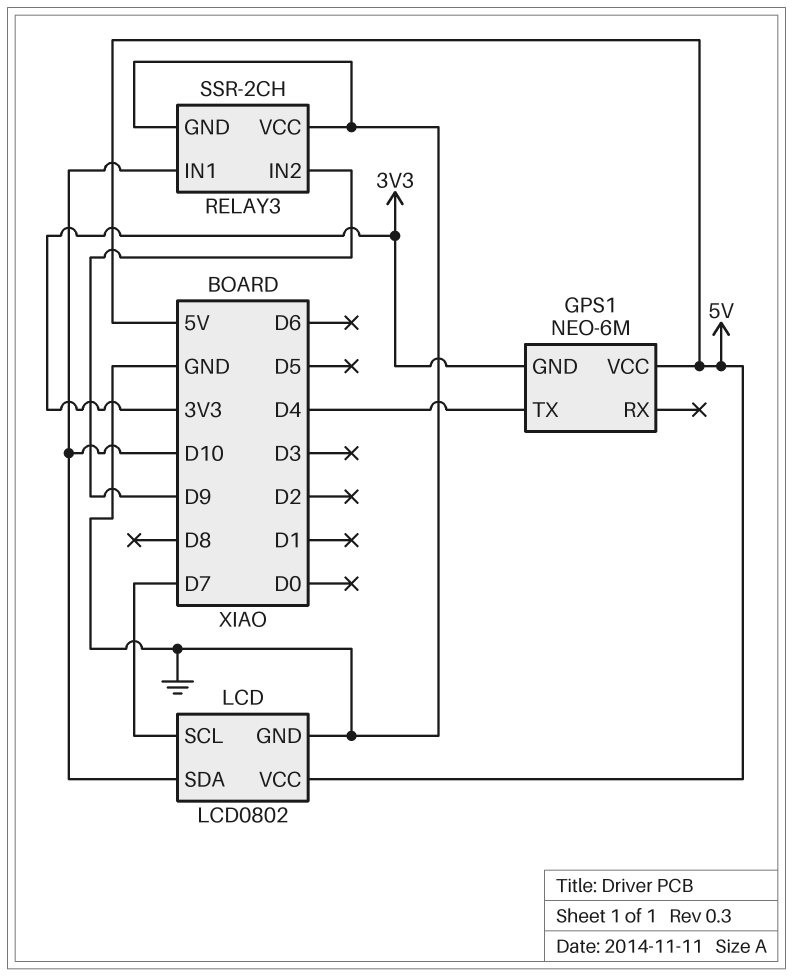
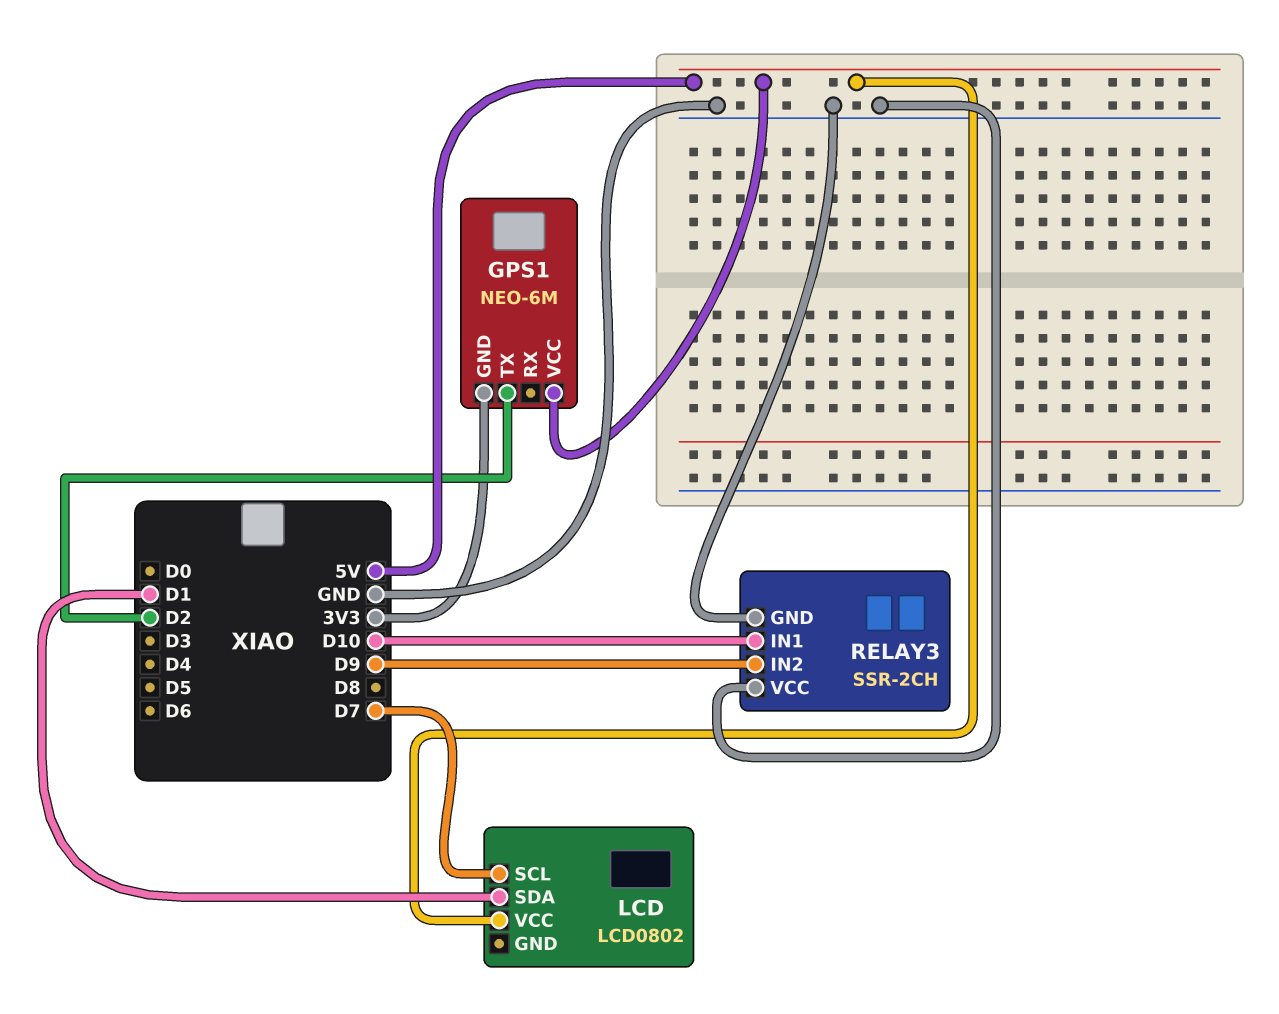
GPS1 pin TX: D4 -> D2
LCD pin GND: GND -> none
LCD pin SDA: D10 -> D1

